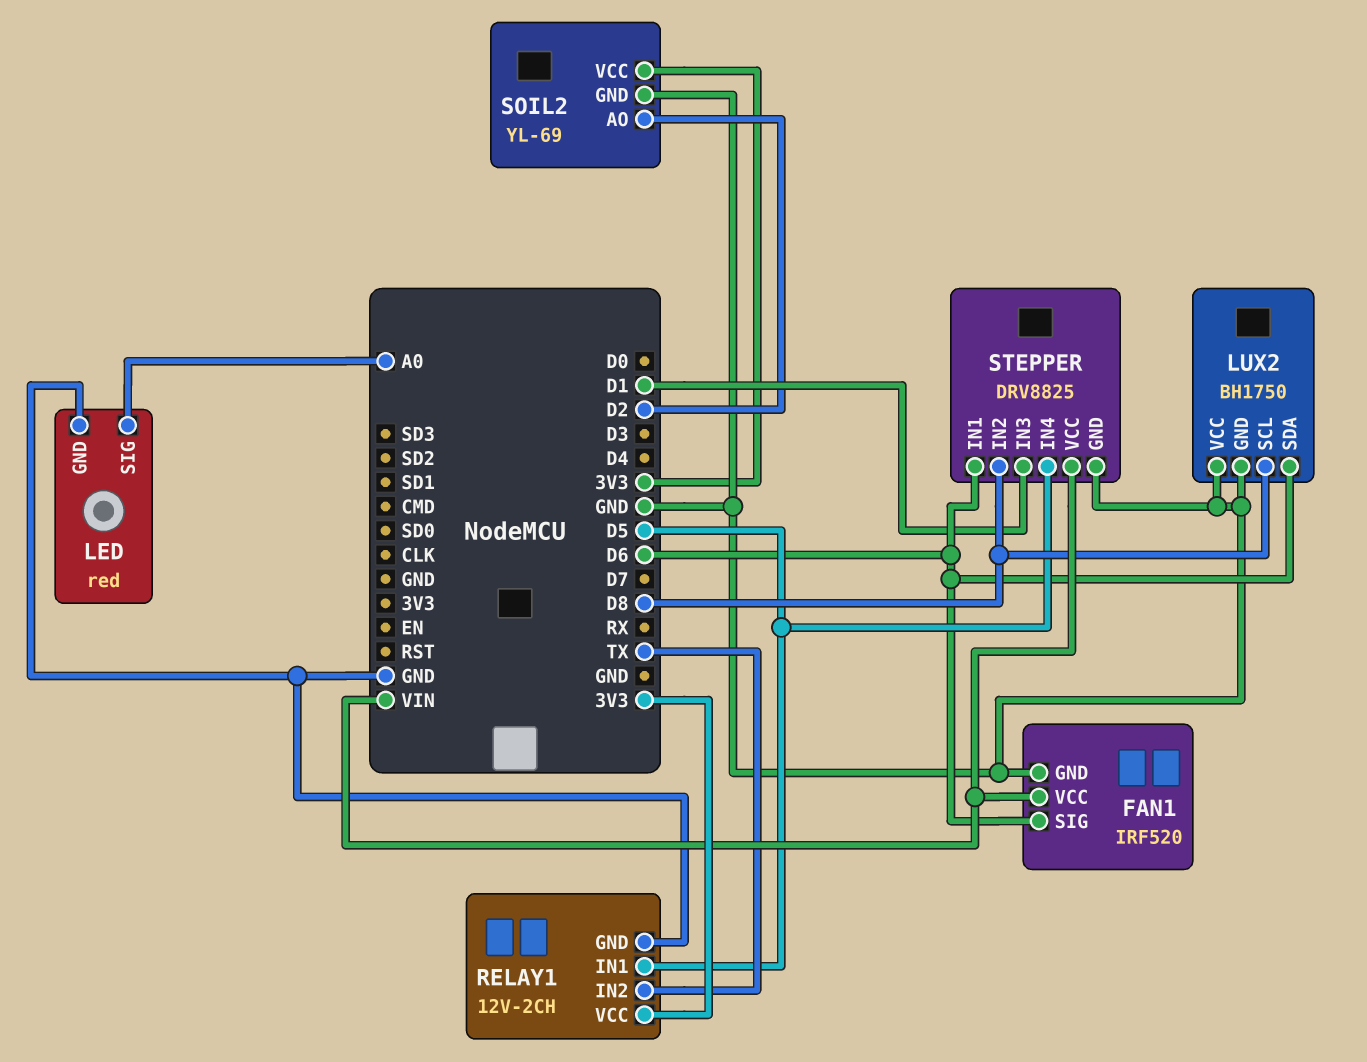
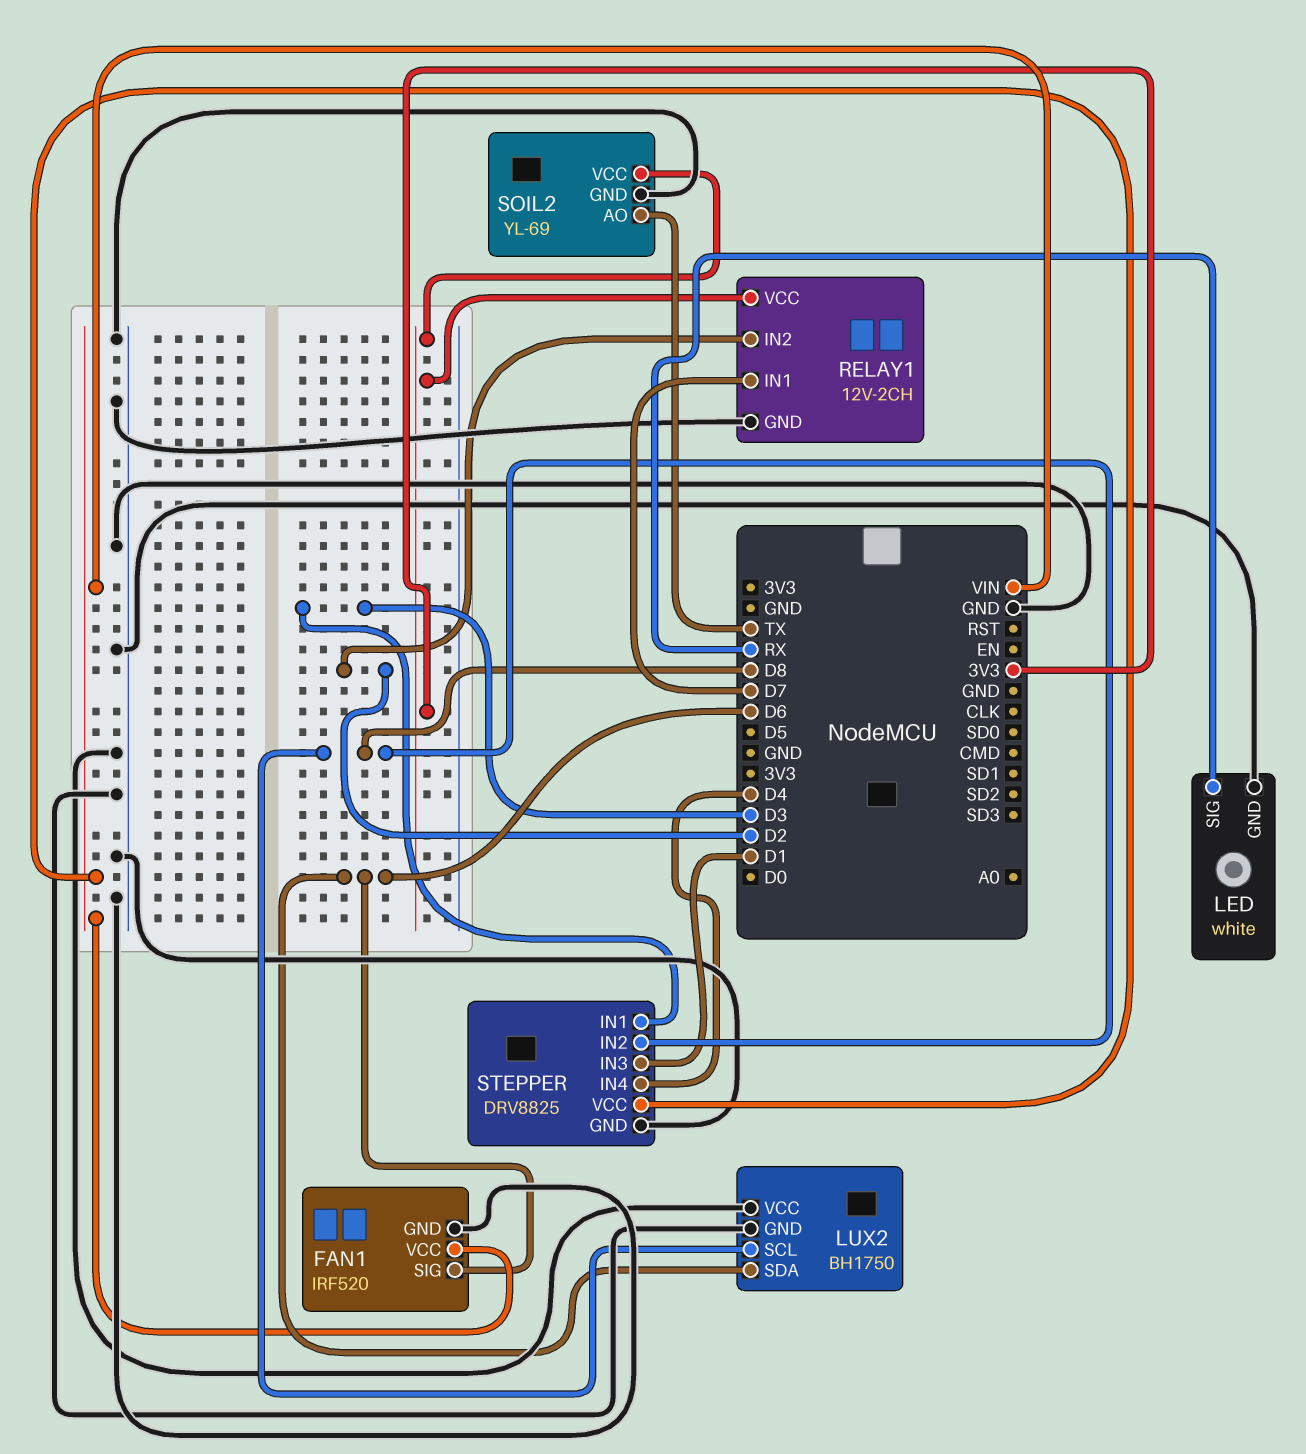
LED: red -> white
LED pin SIG: A0 -> RX
RELAY1 pin IN1: D5 -> D7
RELAY1 pin IN2: TX -> D2
SOIL2 pin AO: D2 -> TX
STEPPER pin IN1: D6 -> D3
STEPPER pin IN4: D5 -> D4

